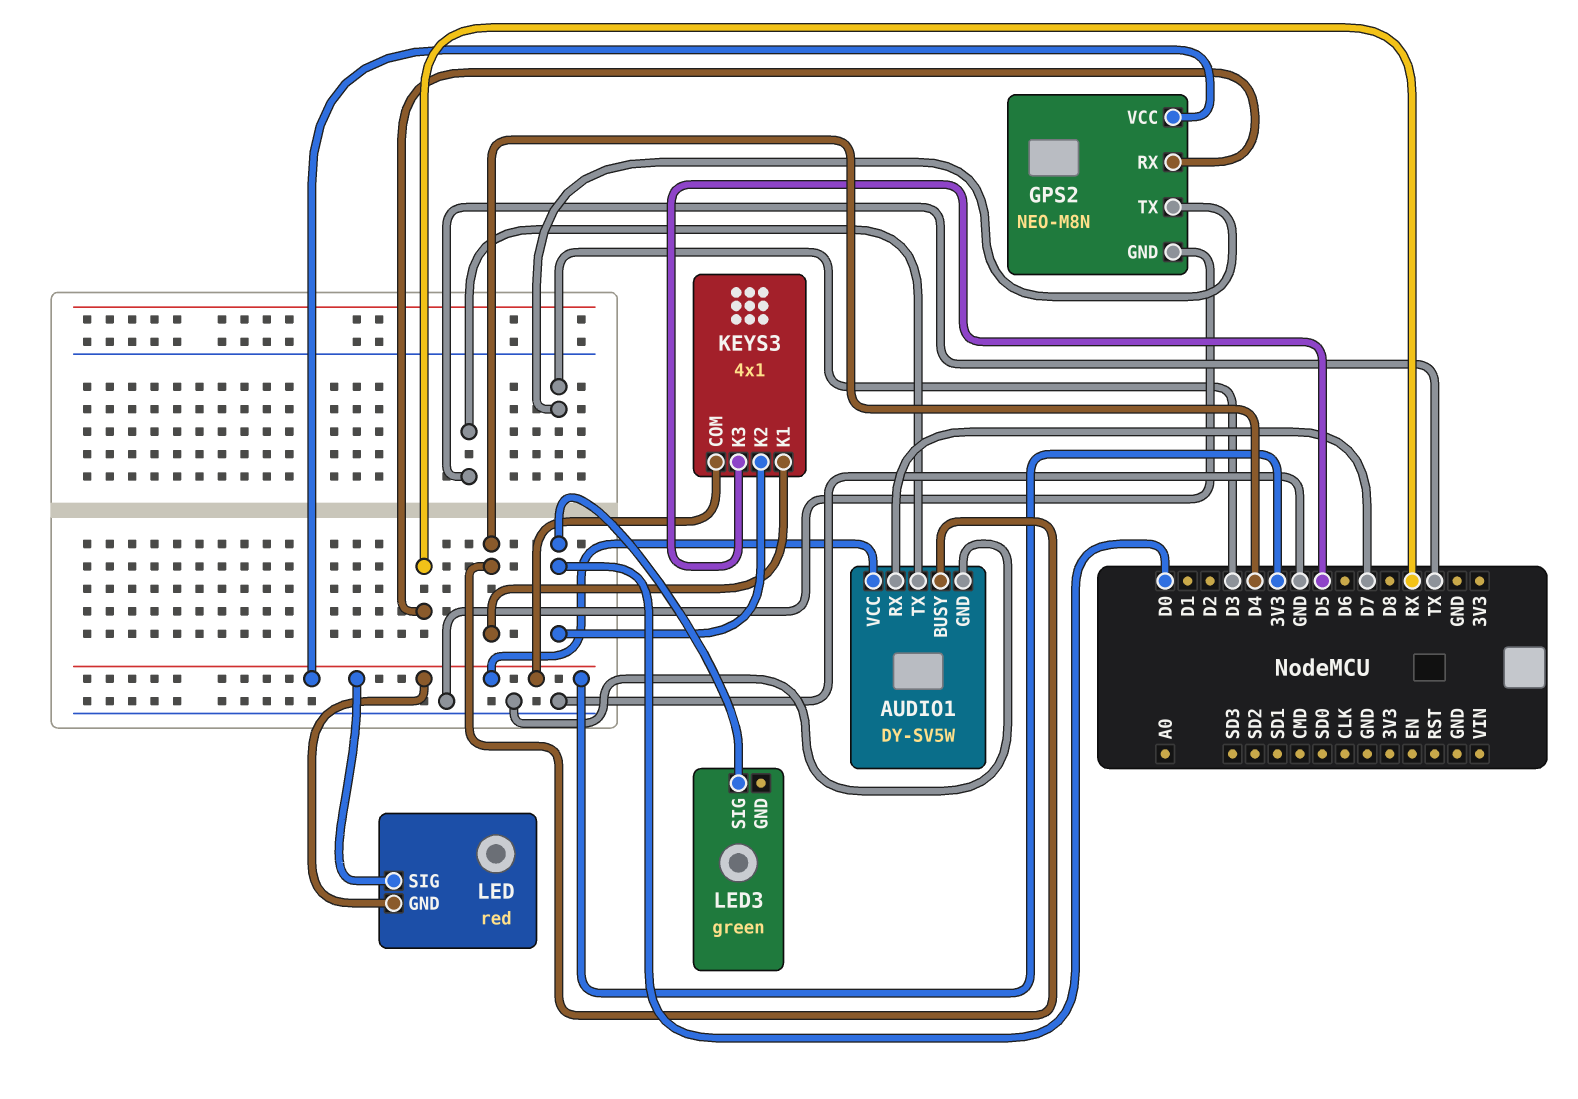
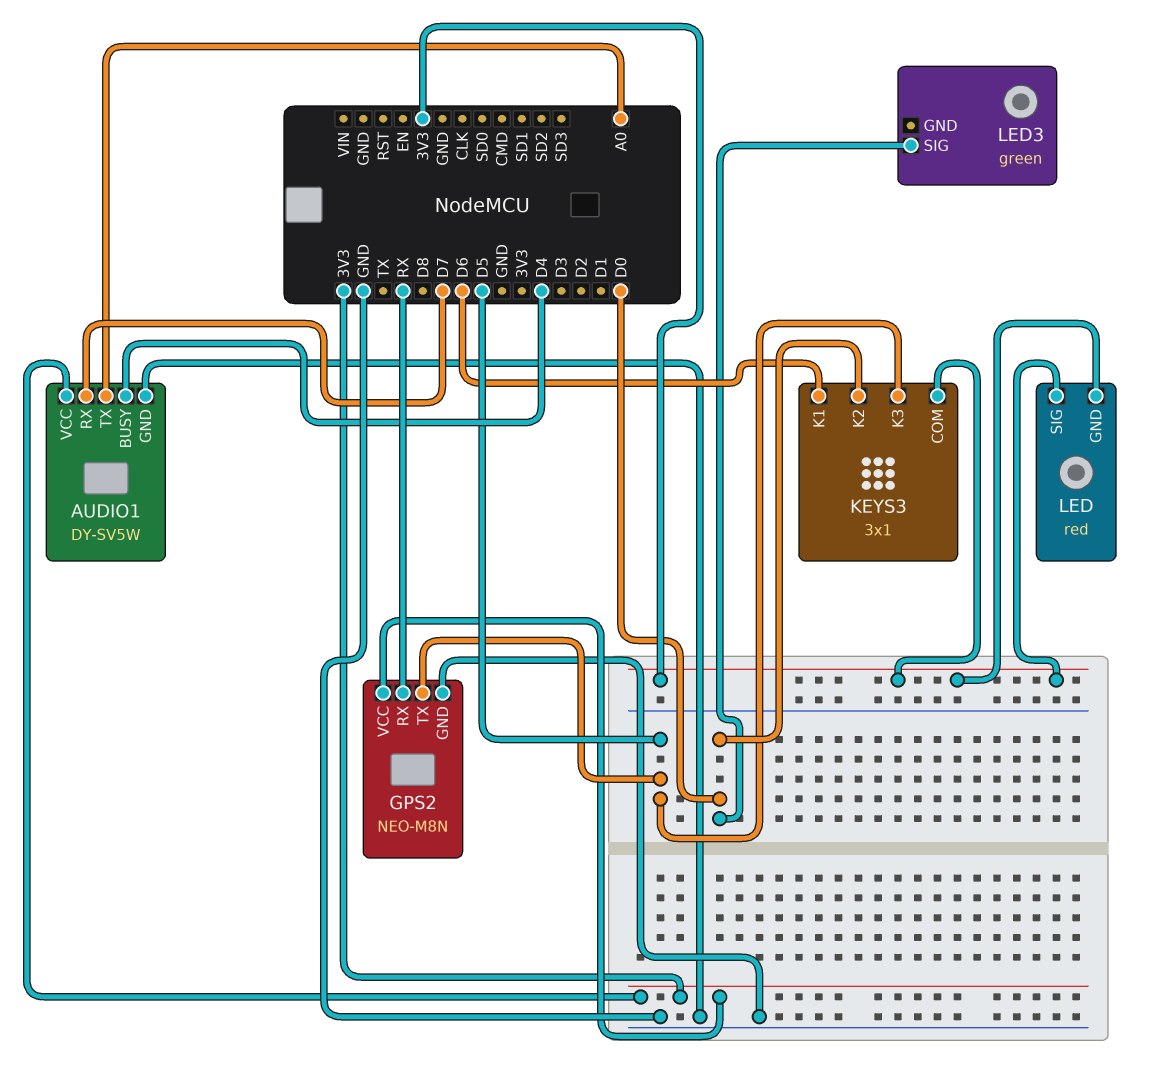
AUDIO1 pin TX: TX -> A0
GPS2 pin TX: D3 -> D5
KEYS3: 4x1 -> 3x1
KEYS3 pin K1: D4 -> D6

